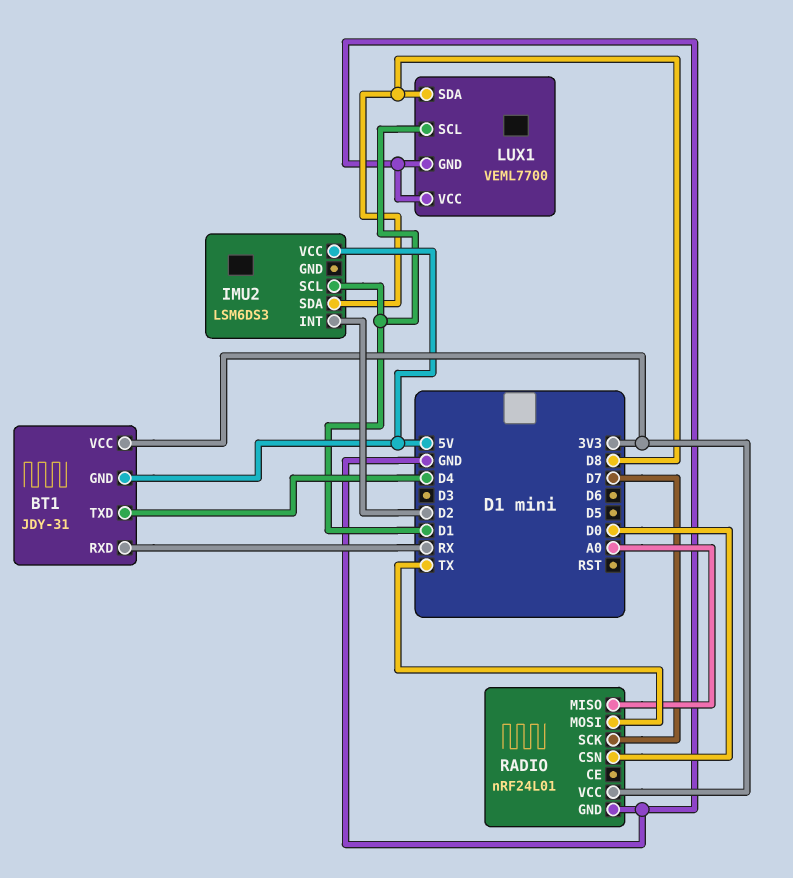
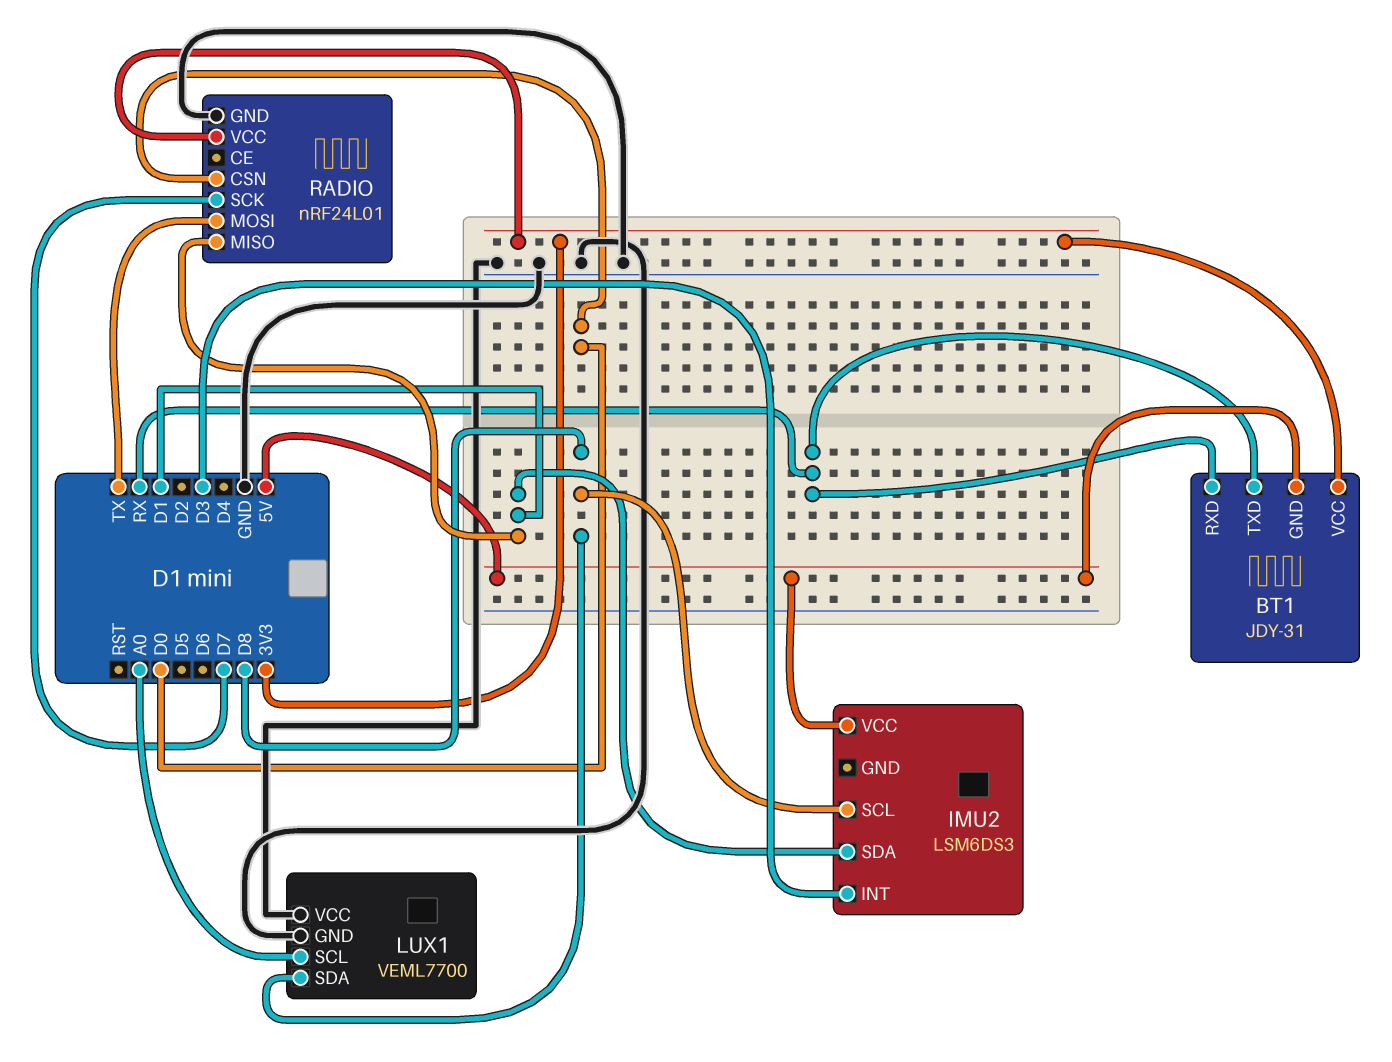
BT1 pin TXD: D4 -> RX
IMU2 pin INT: D2 -> D3
IMU2 pin SCL: D1 -> D8
IMU2 pin SDA: D8 -> D1
LUX1 pin SCL: D1 -> A0
RADIO pin MISO: A0 -> D1

